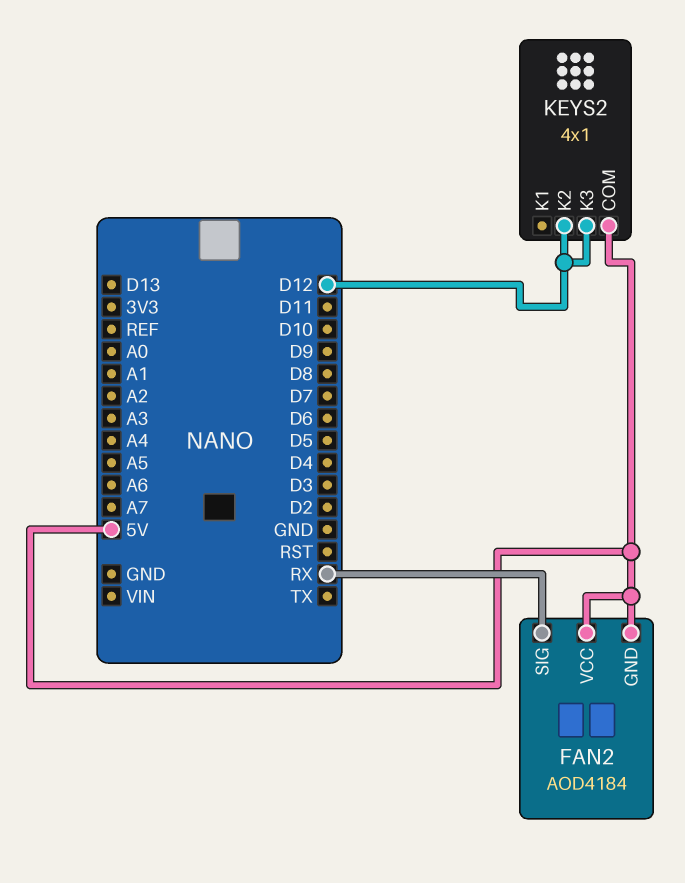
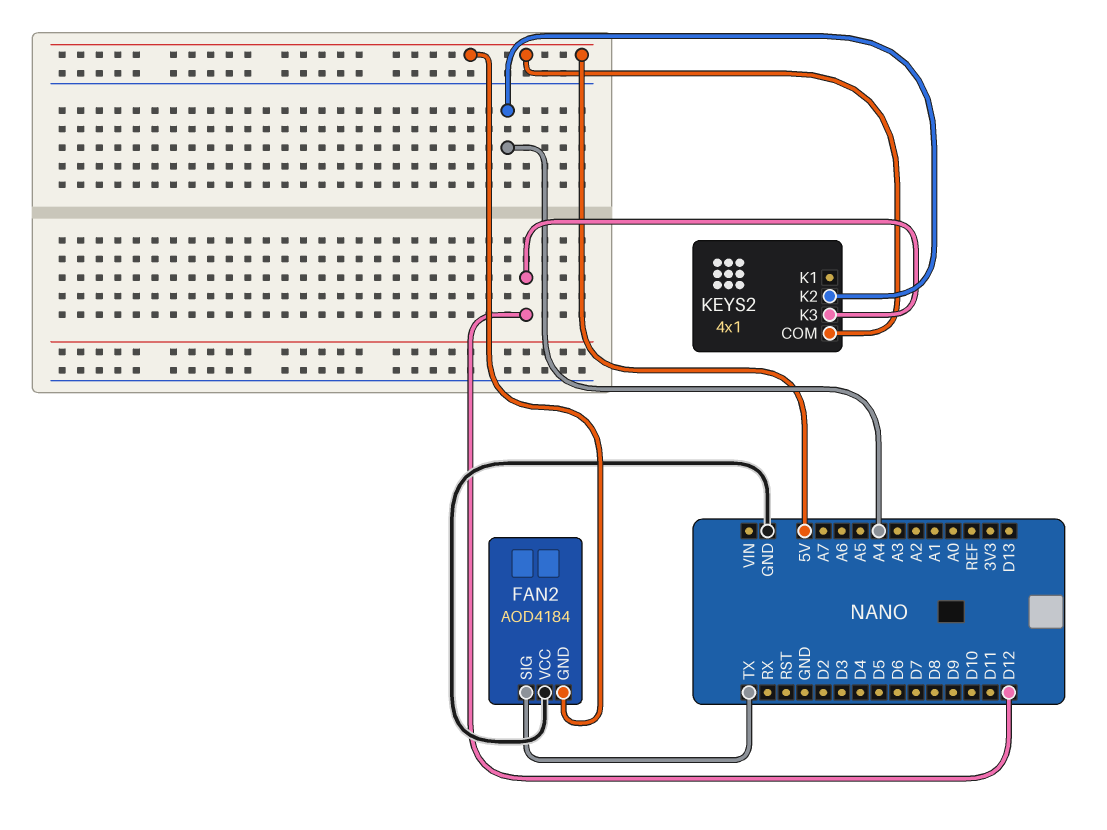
FAN2 pin SIG: RX -> TX
FAN2 pin VCC: 5V -> GND
KEYS2 pin K2: D12 -> A4

